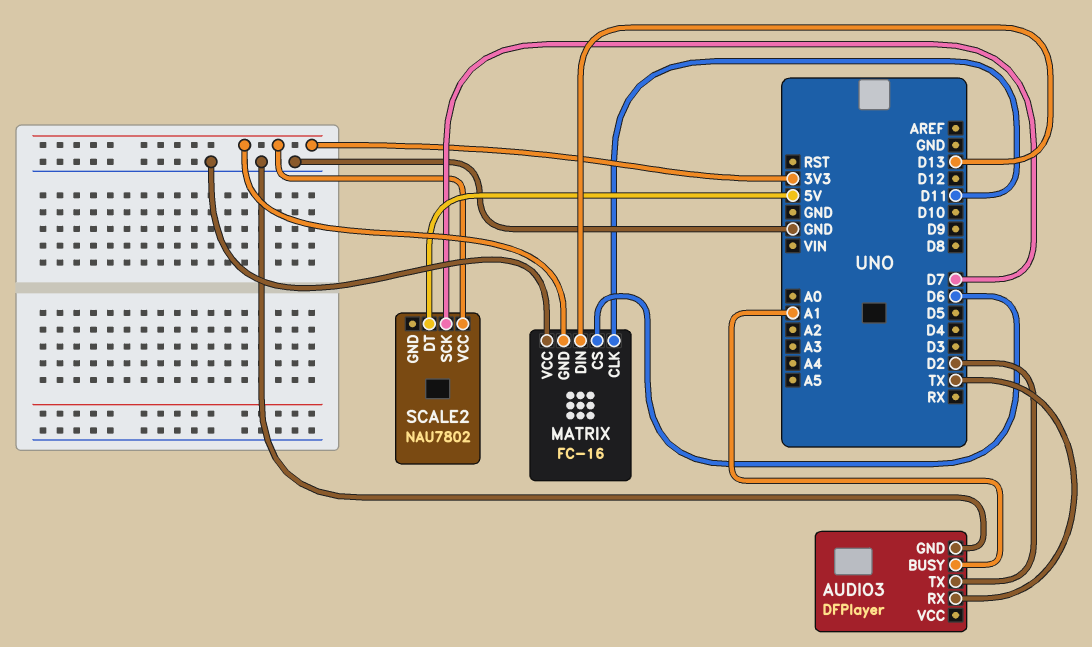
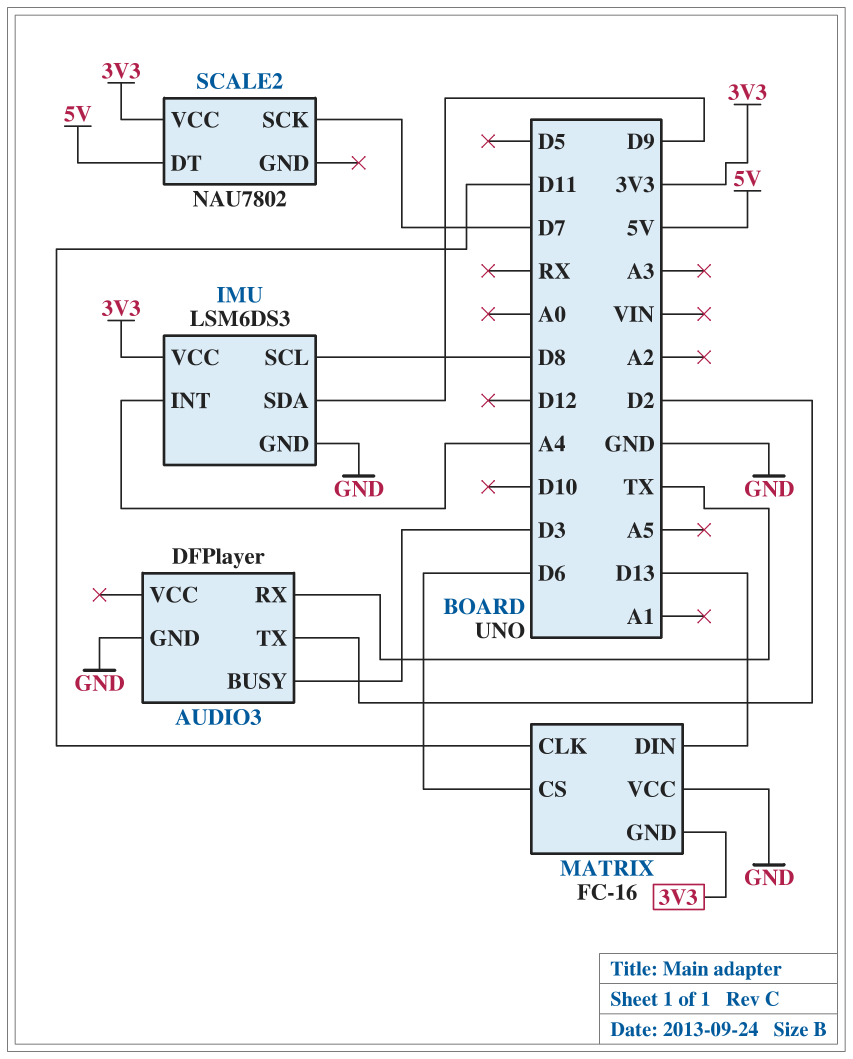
AUDIO3 pin BUSY: A1 -> D3
IMU: none -> LSM6DS3
IMU pin GND: none -> GND
IMU pin INT: none -> A4
IMU pin SCL: none -> D8
IMU pin SDA: none -> D9
IMU pin VCC: none -> 3V3

